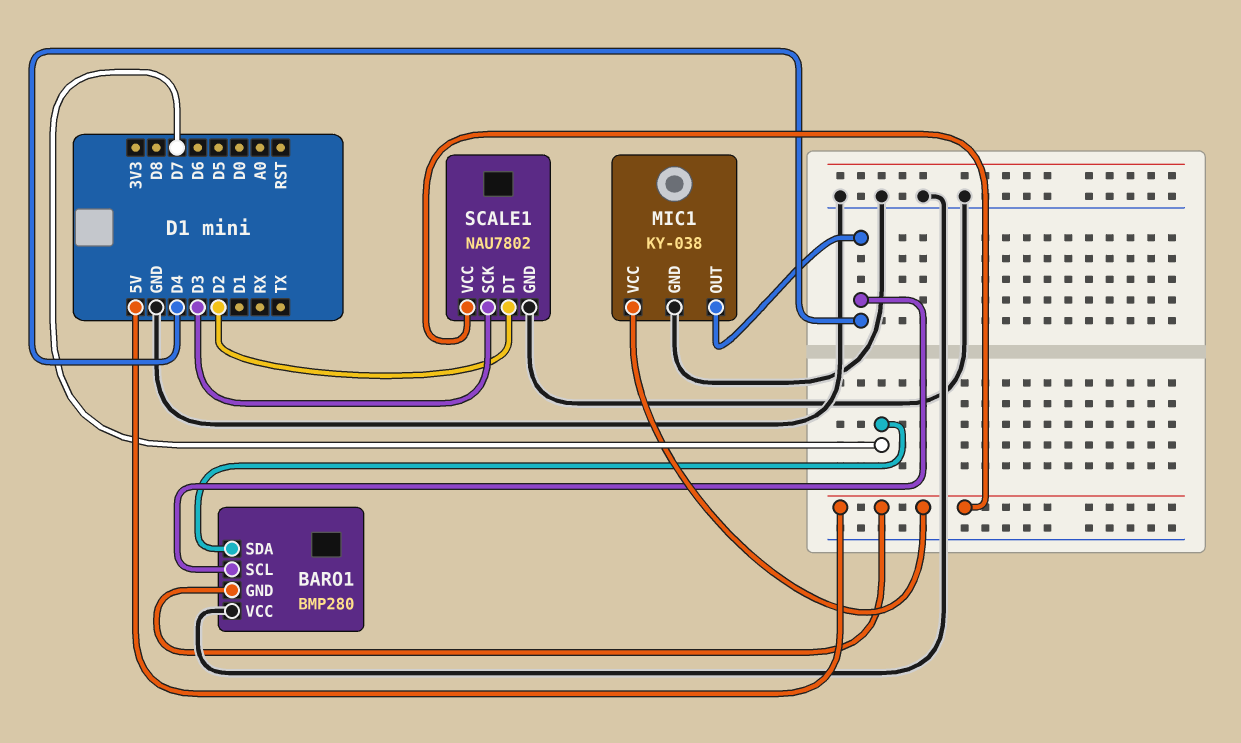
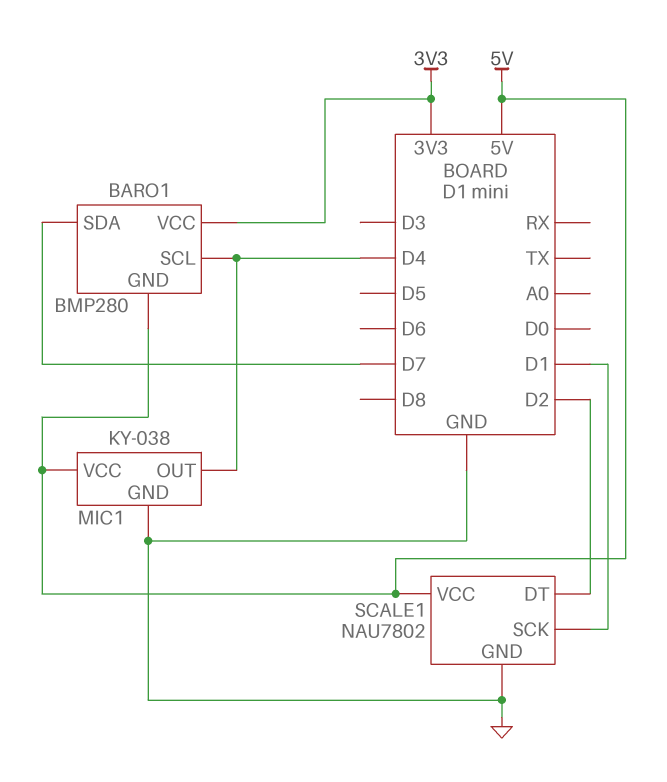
BARO1 pin VCC: GND -> 3V3
SCALE1 pin SCK: D3 -> D1

